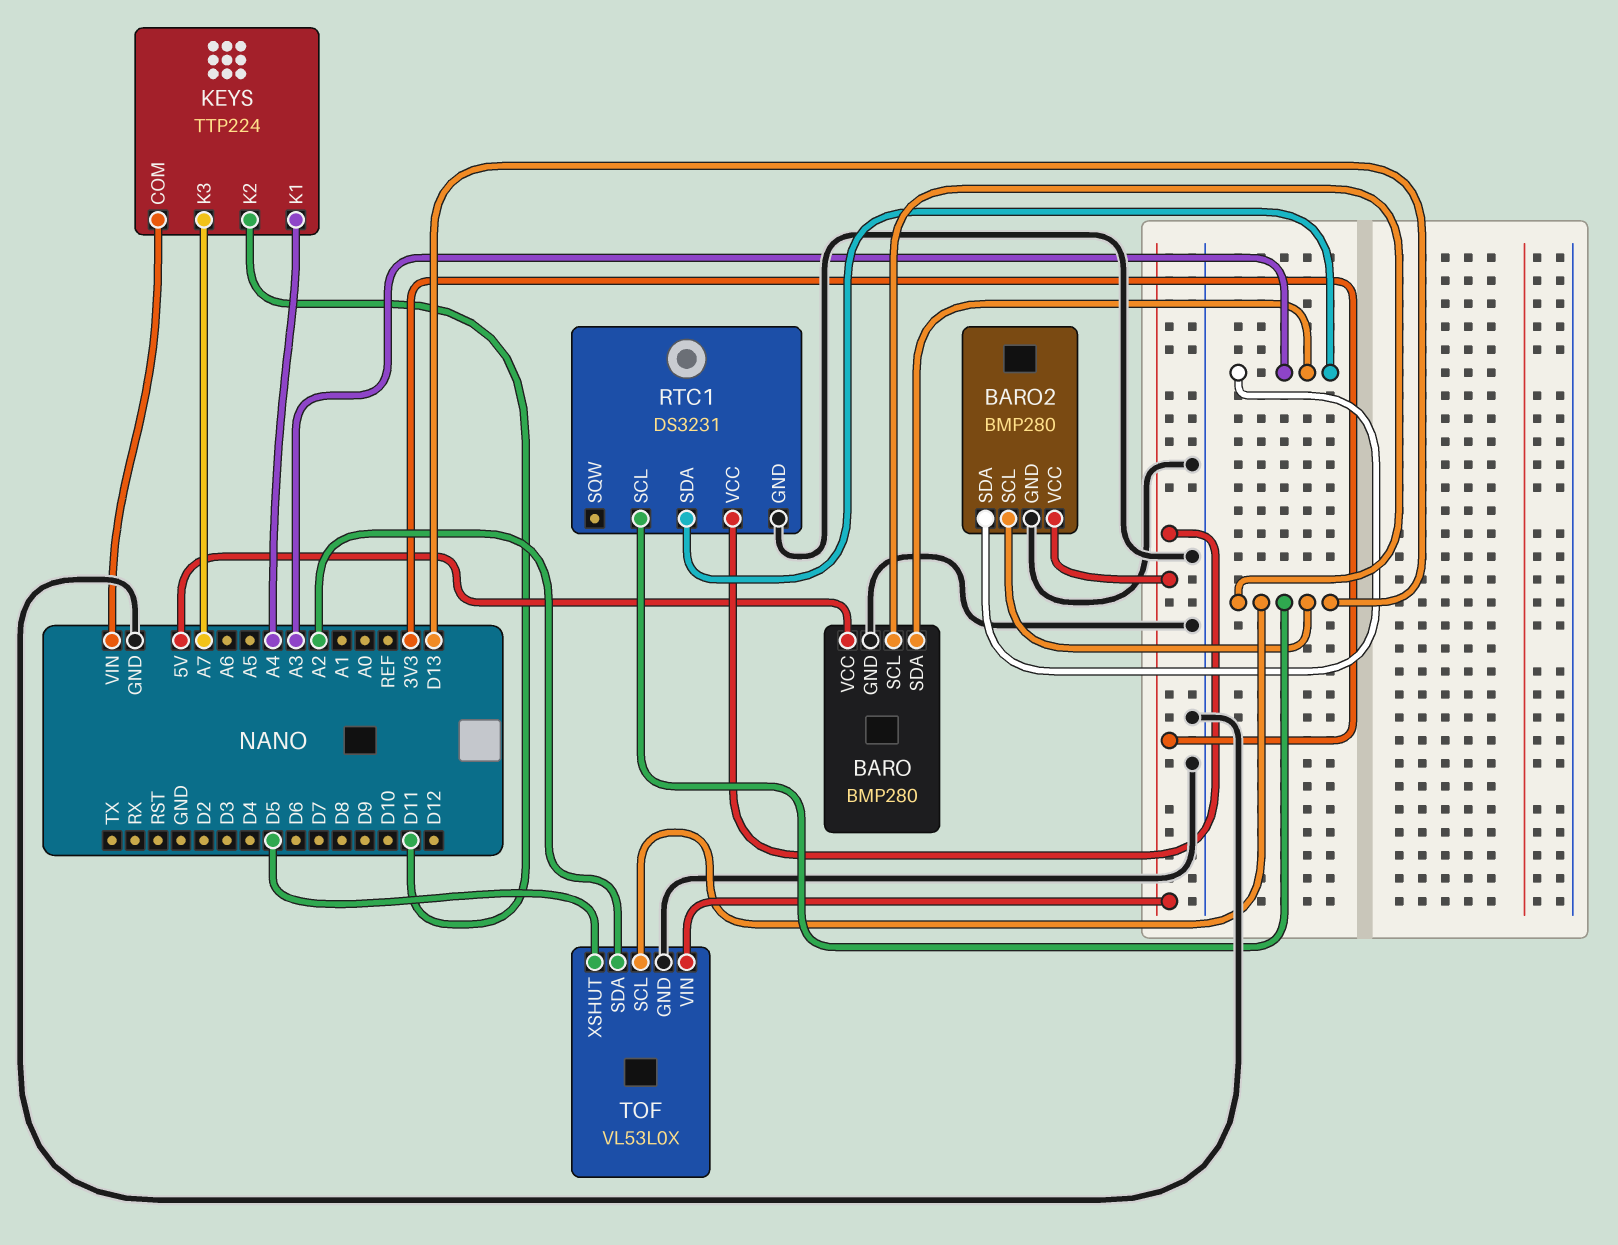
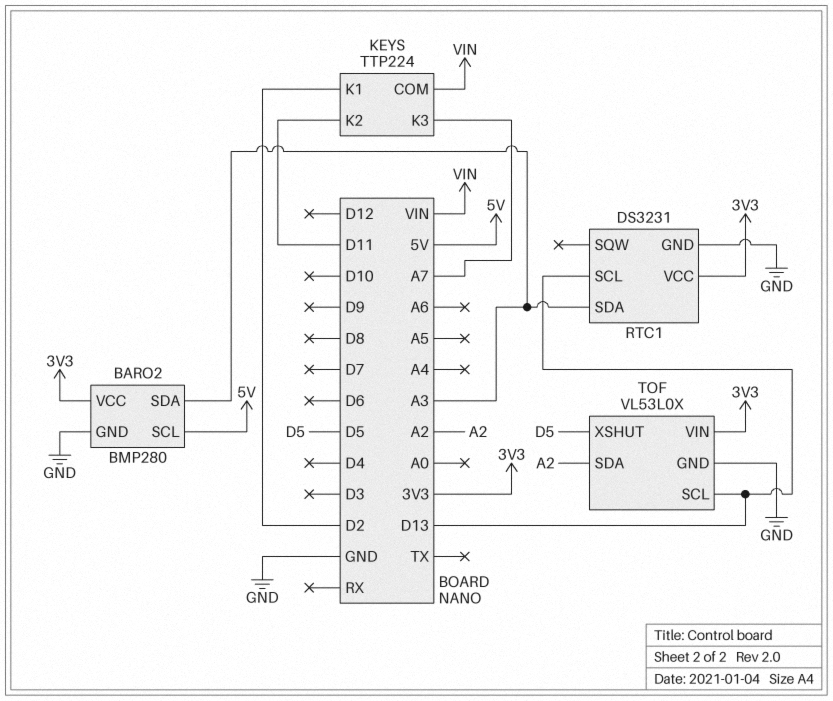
BARO: BMP280 -> none
BARO pin GND: GND -> none
BARO pin SCL: D13 -> none
BARO pin SDA: A3 -> none
BARO pin VCC: 5V -> none
BARO2 pin SCL: D13 -> 5V
KEYS pin K1: A4 -> D2

